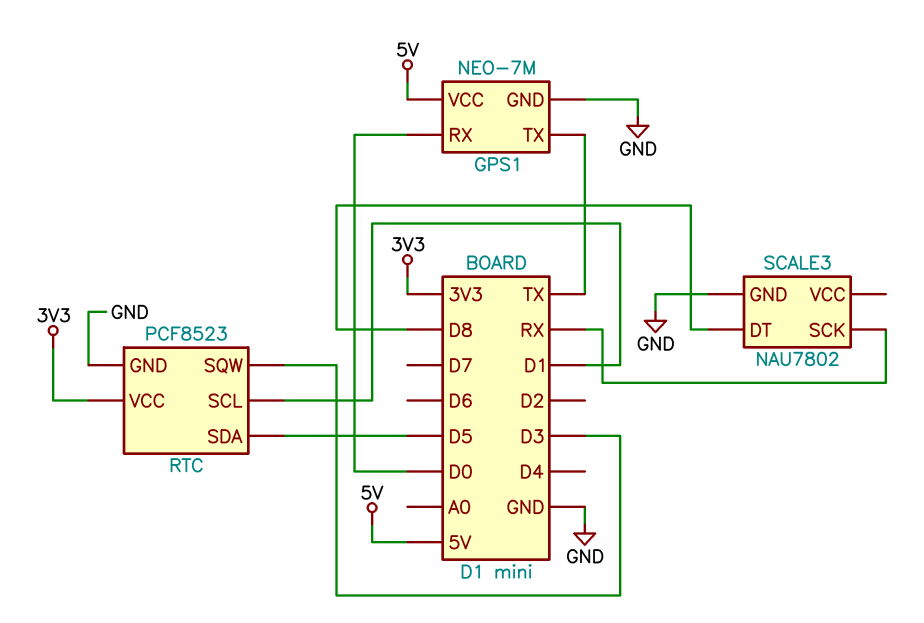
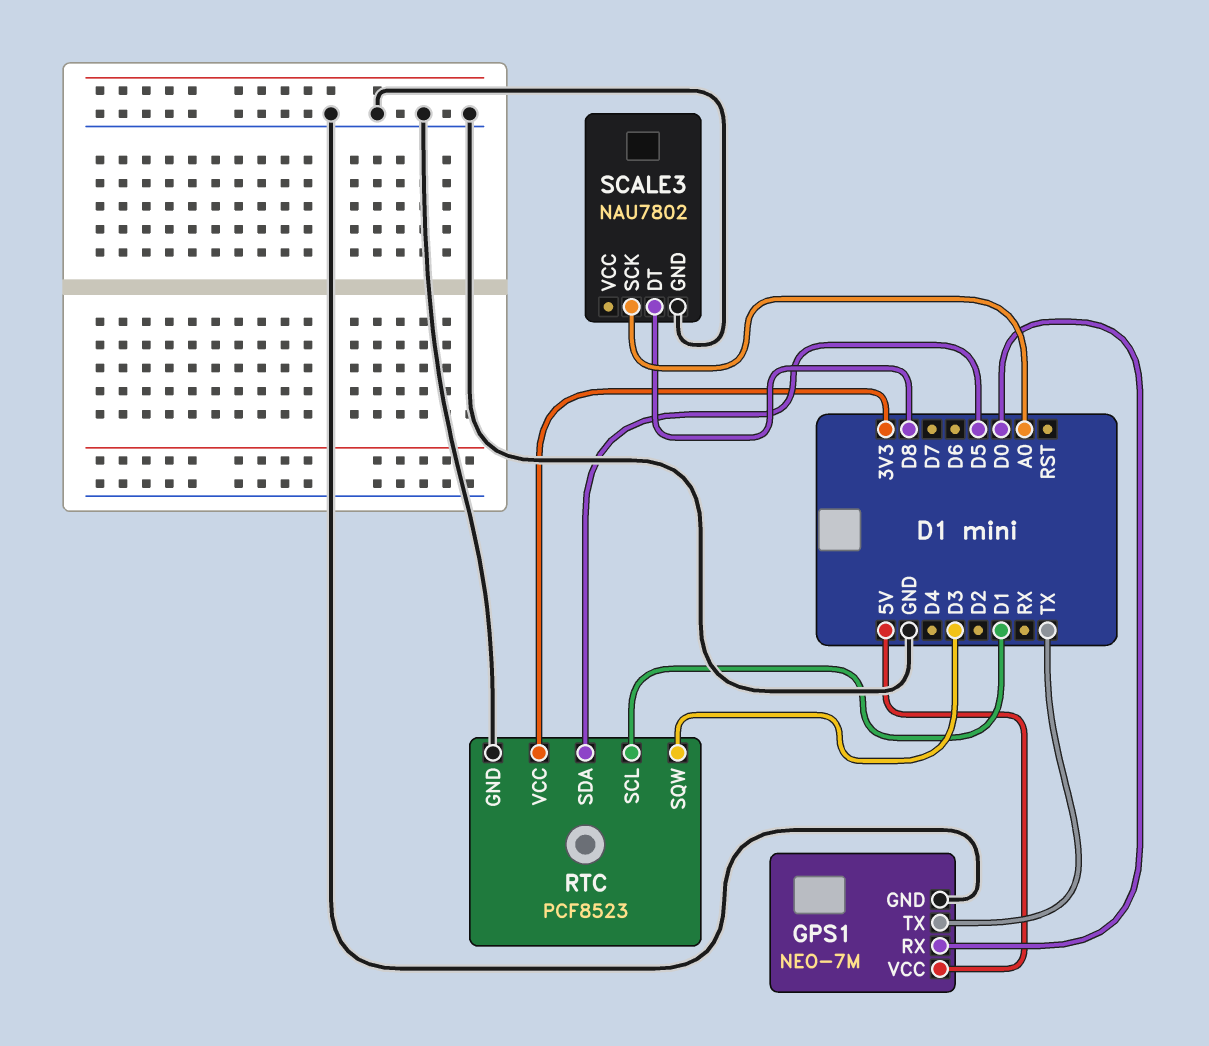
SCALE3 pin SCK: RX -> A0

